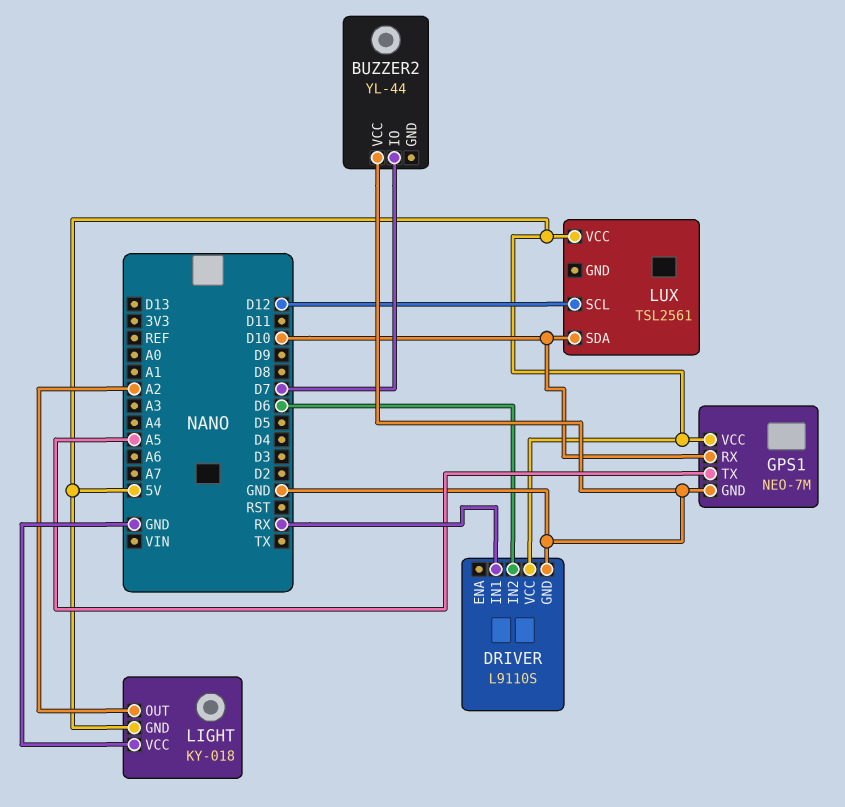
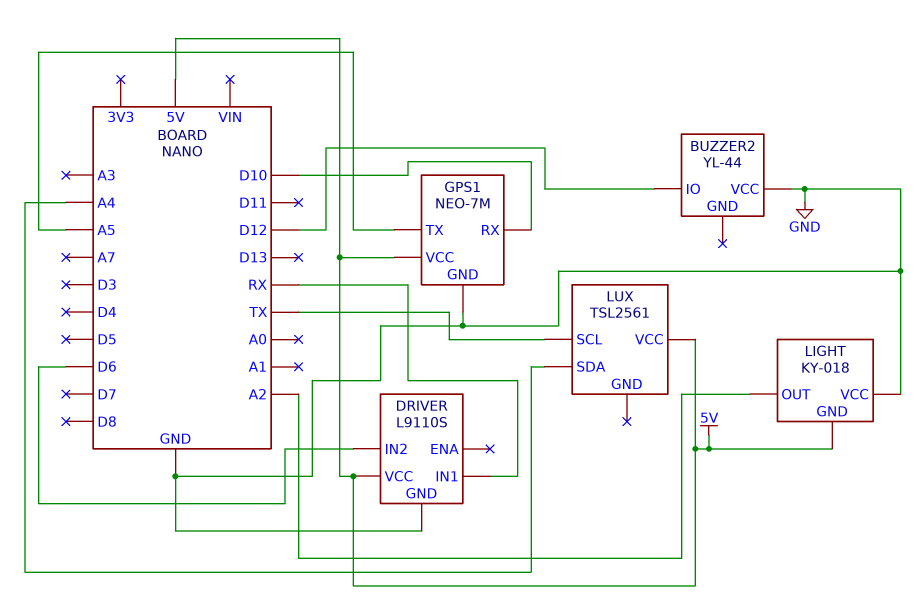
BUZZER2 pin IO: D7 -> D12
LUX pin SCL: D12 -> TX
LUX pin SDA: D10 -> A4

